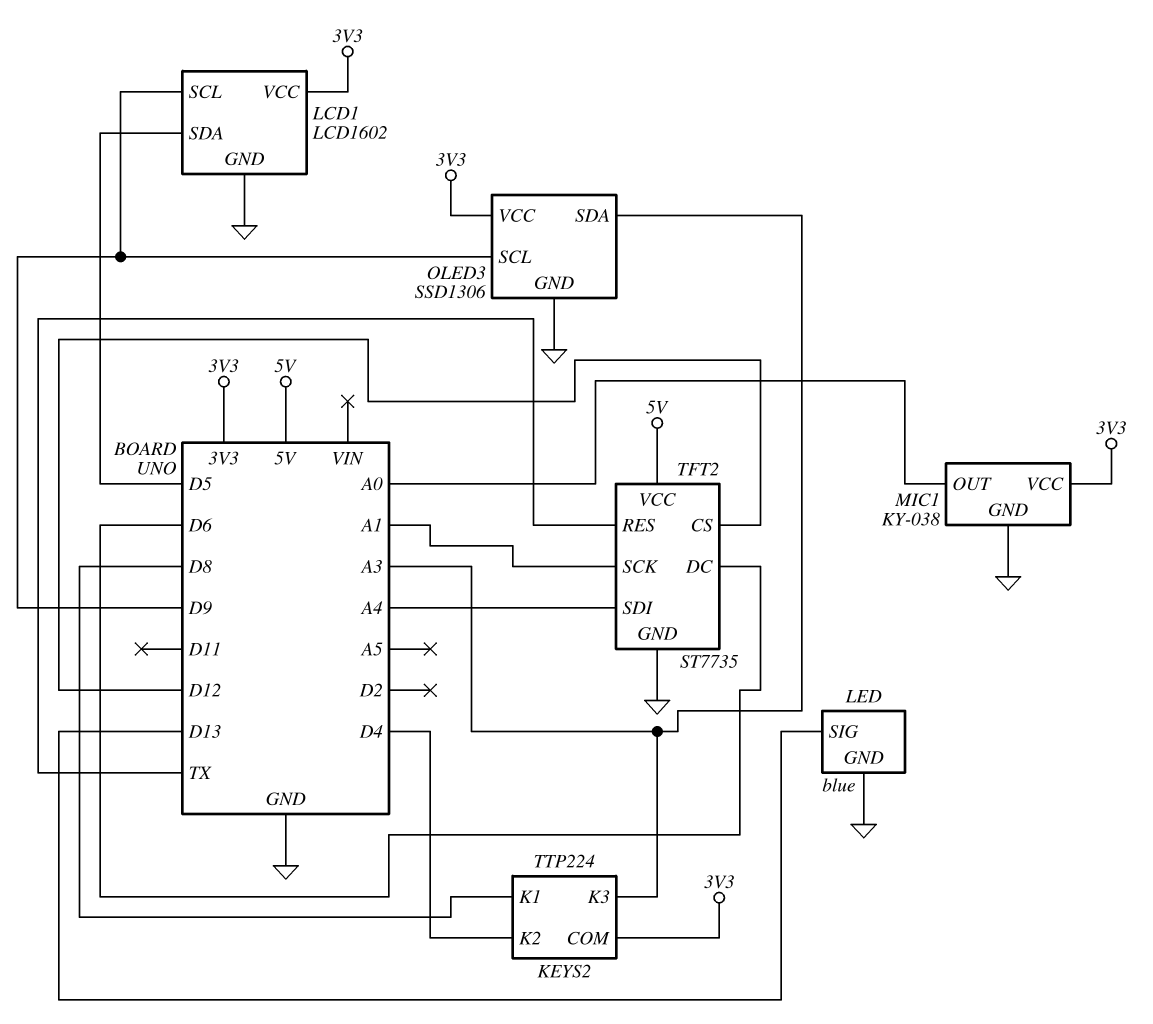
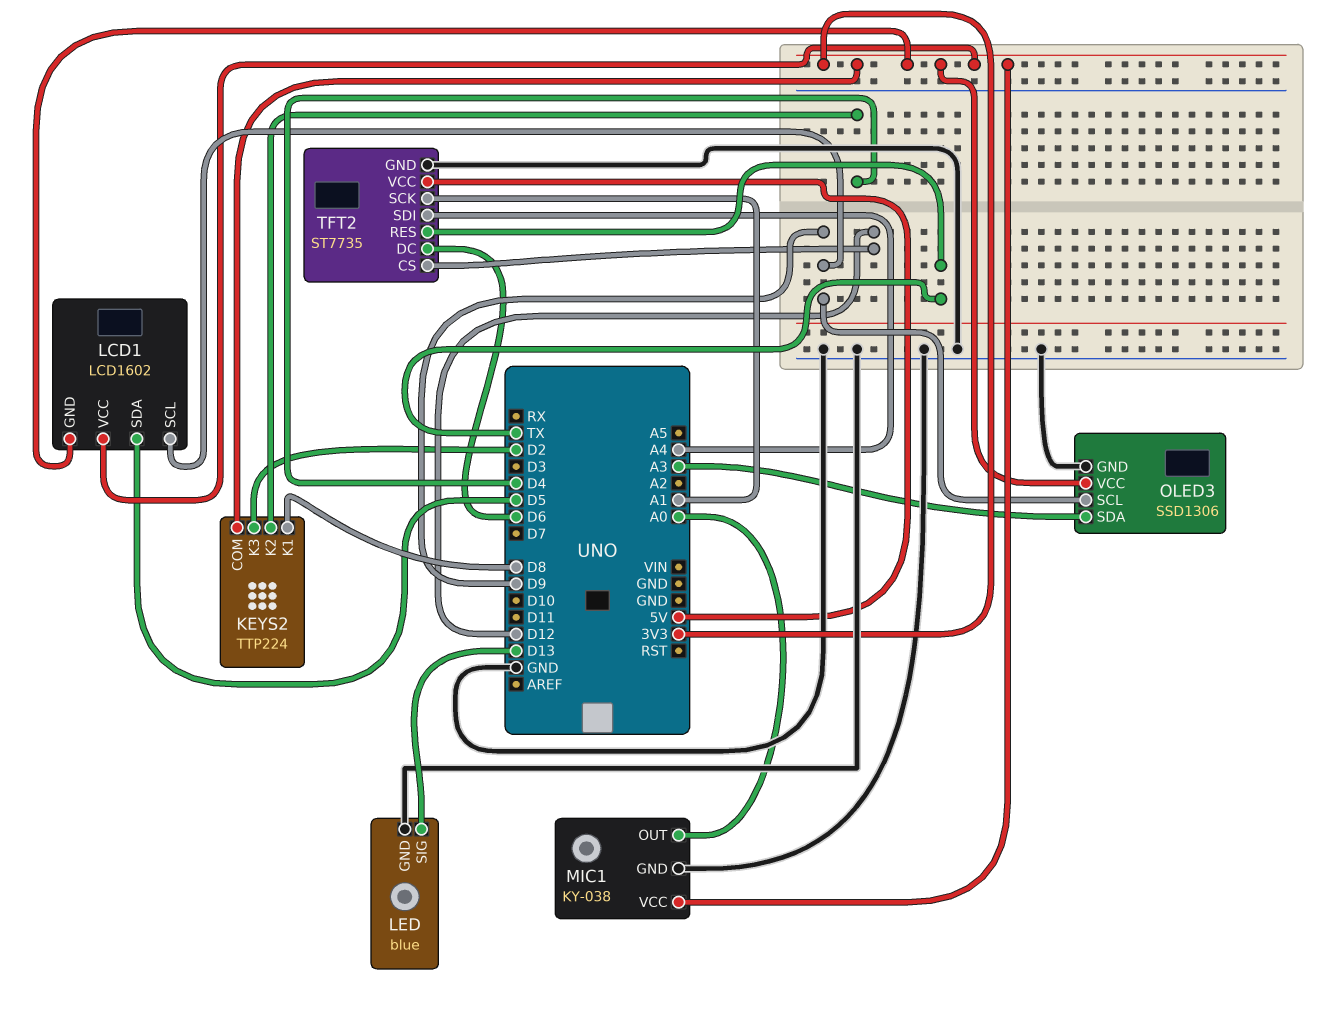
KEYS2 pin K3: A3 -> D2
LCD1 pin GND: GND -> 3V3

